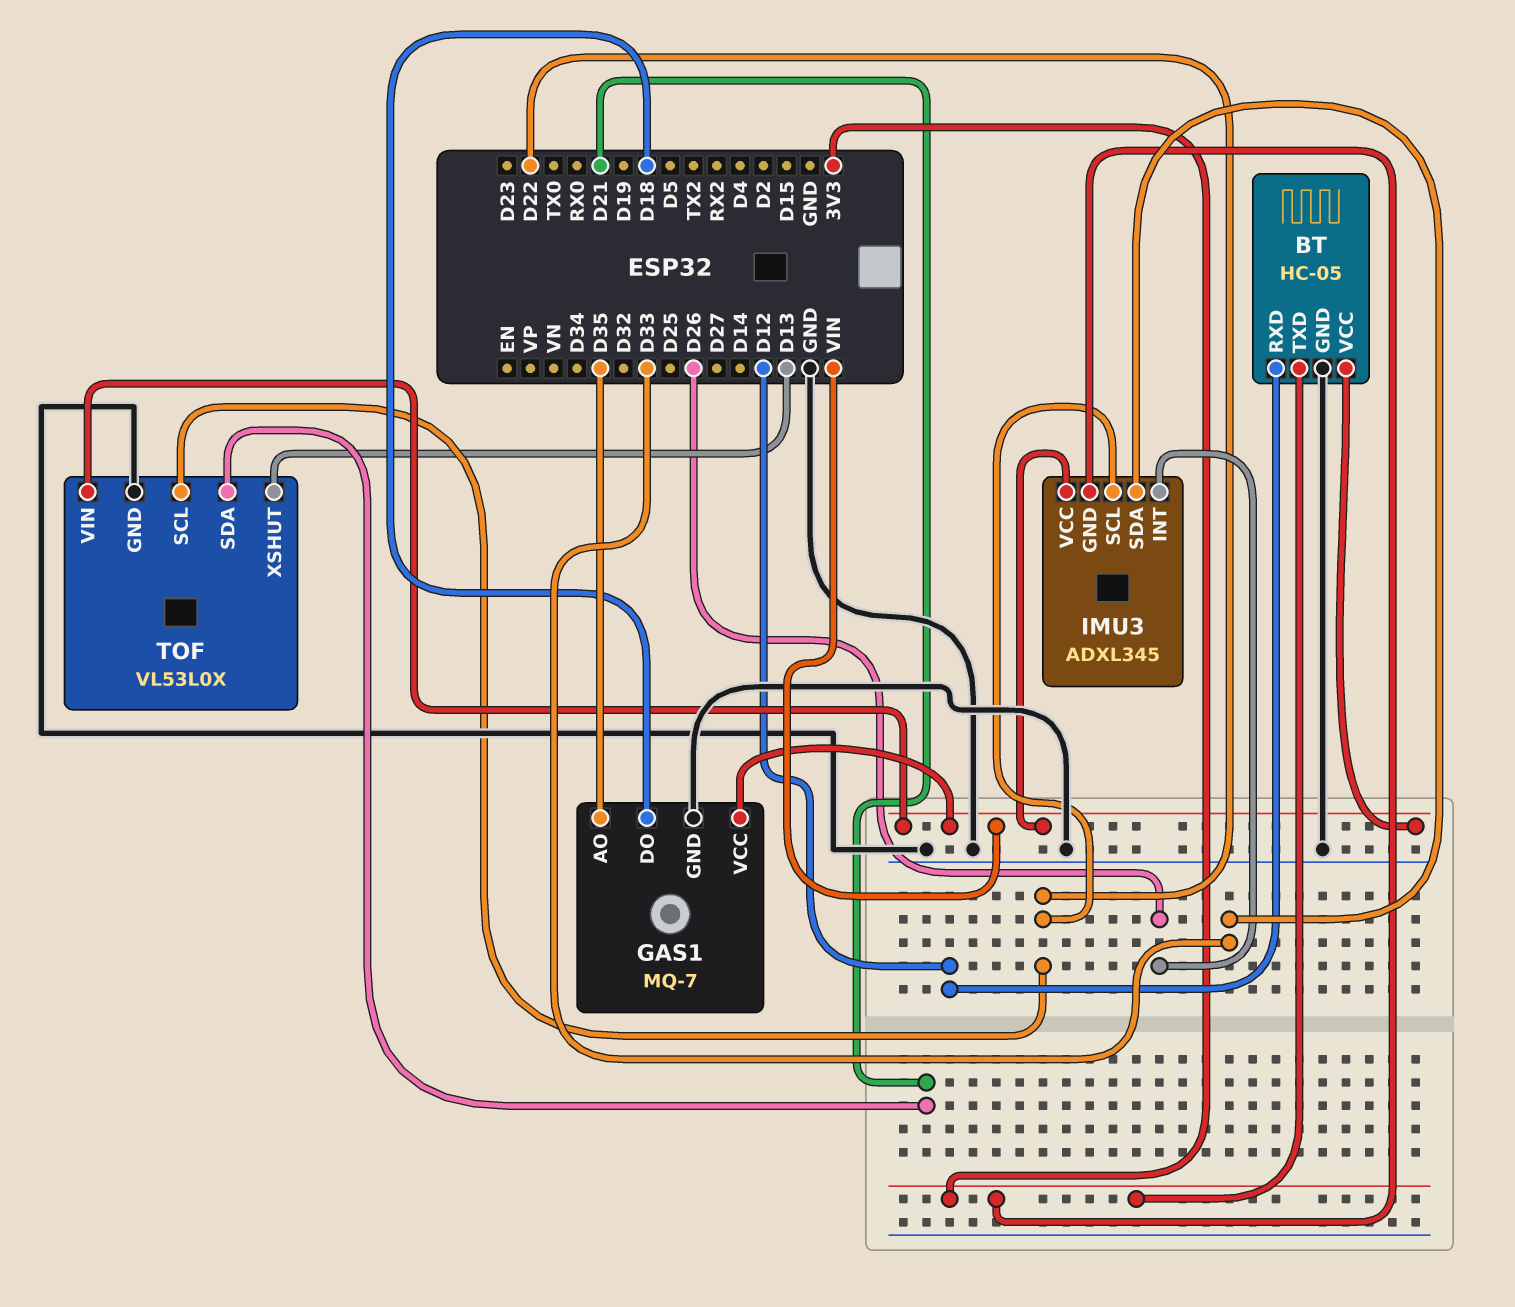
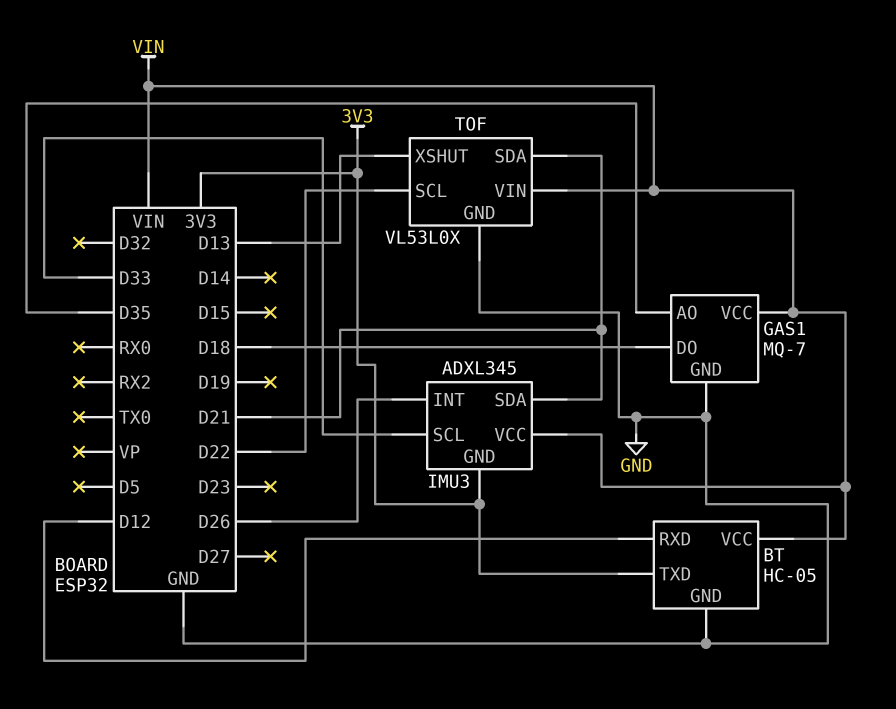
IMU3 pin SCL: D22 -> D33
IMU3 pin SDA: D33 -> D21

